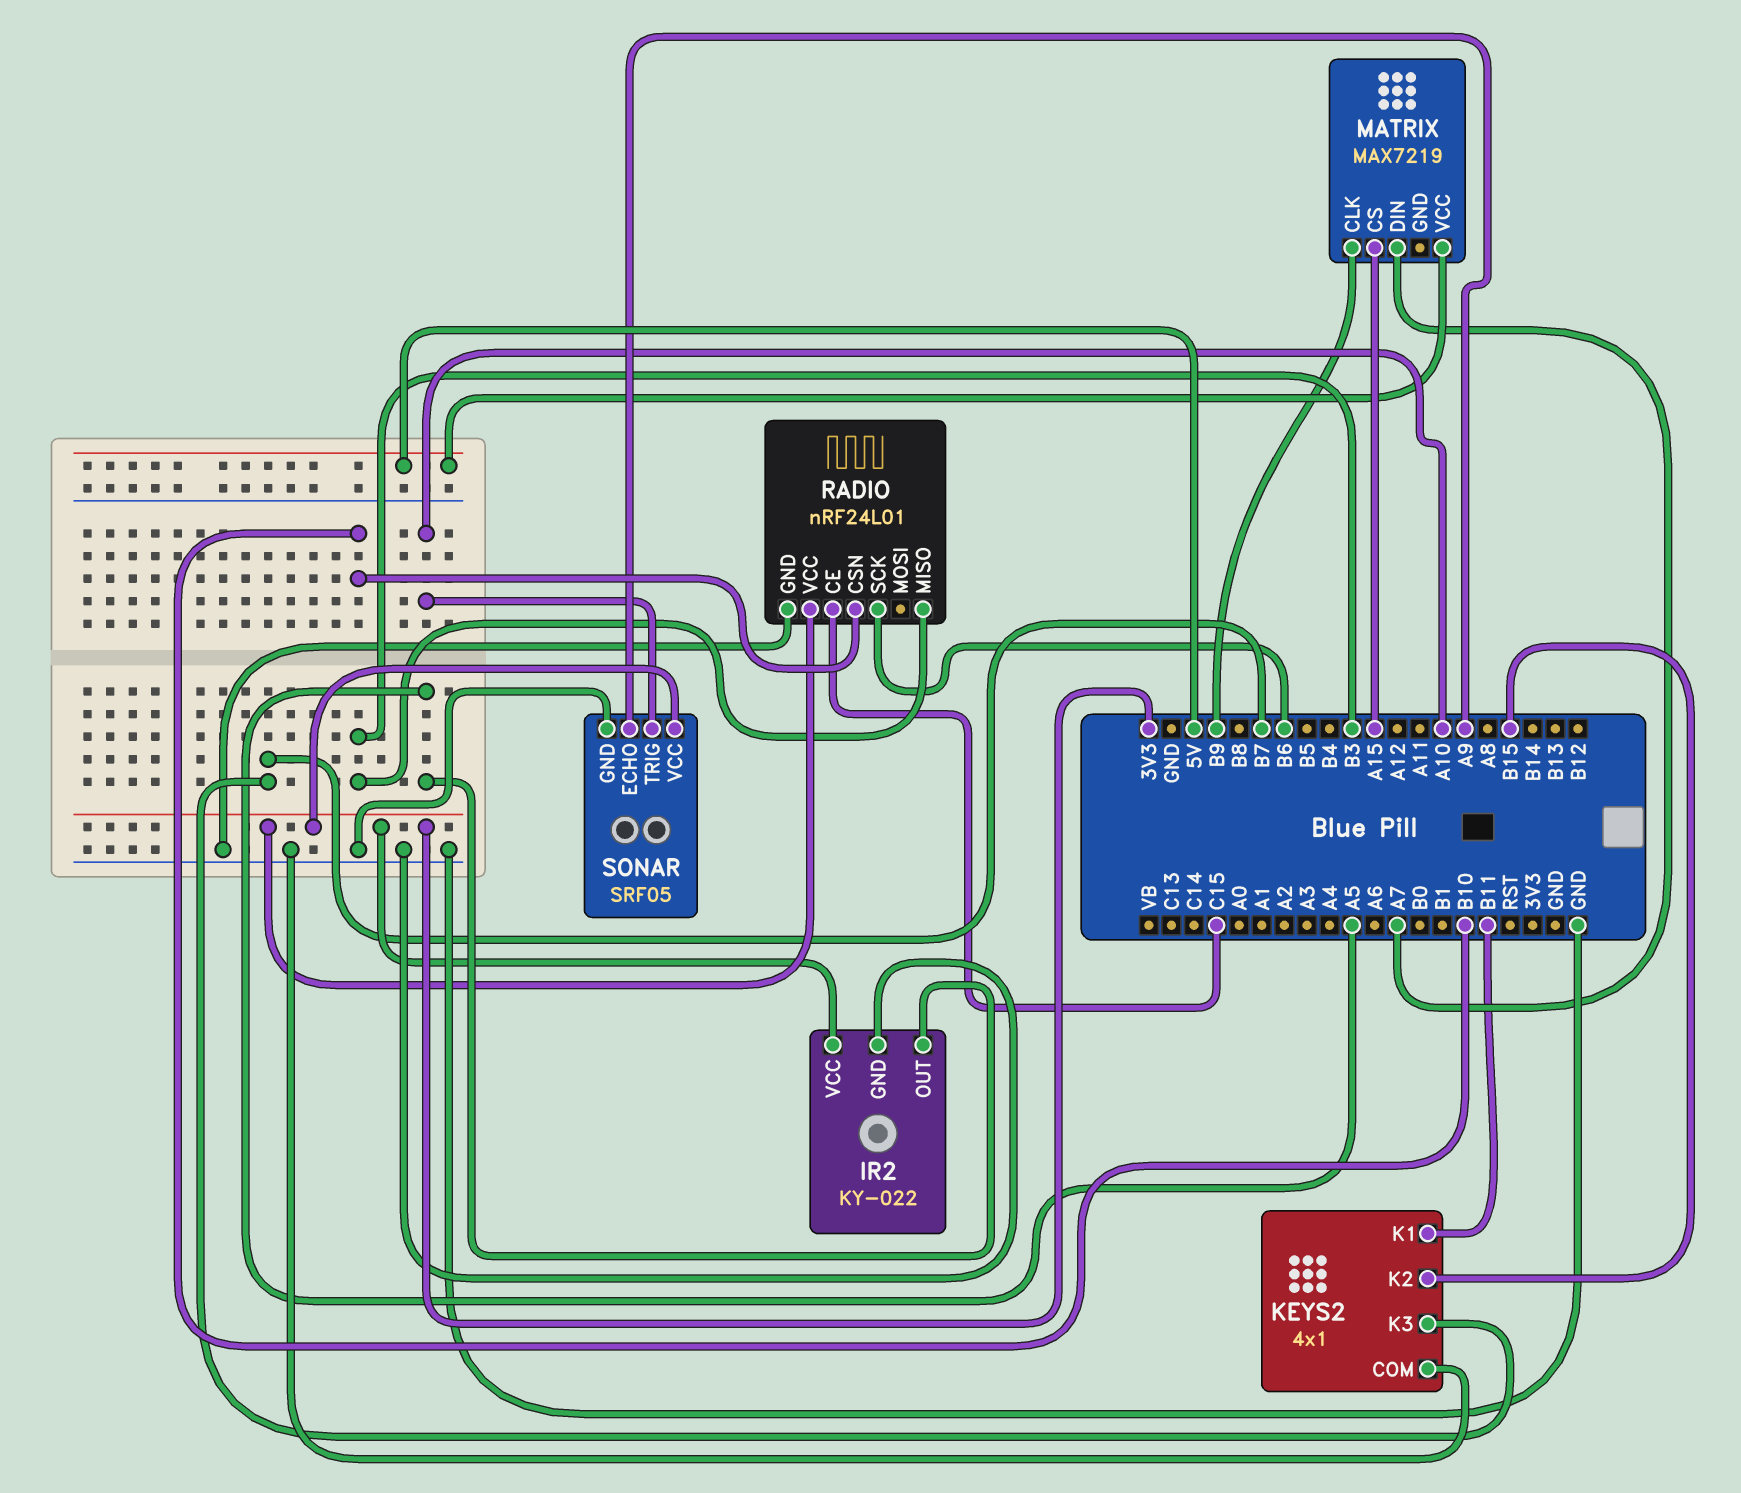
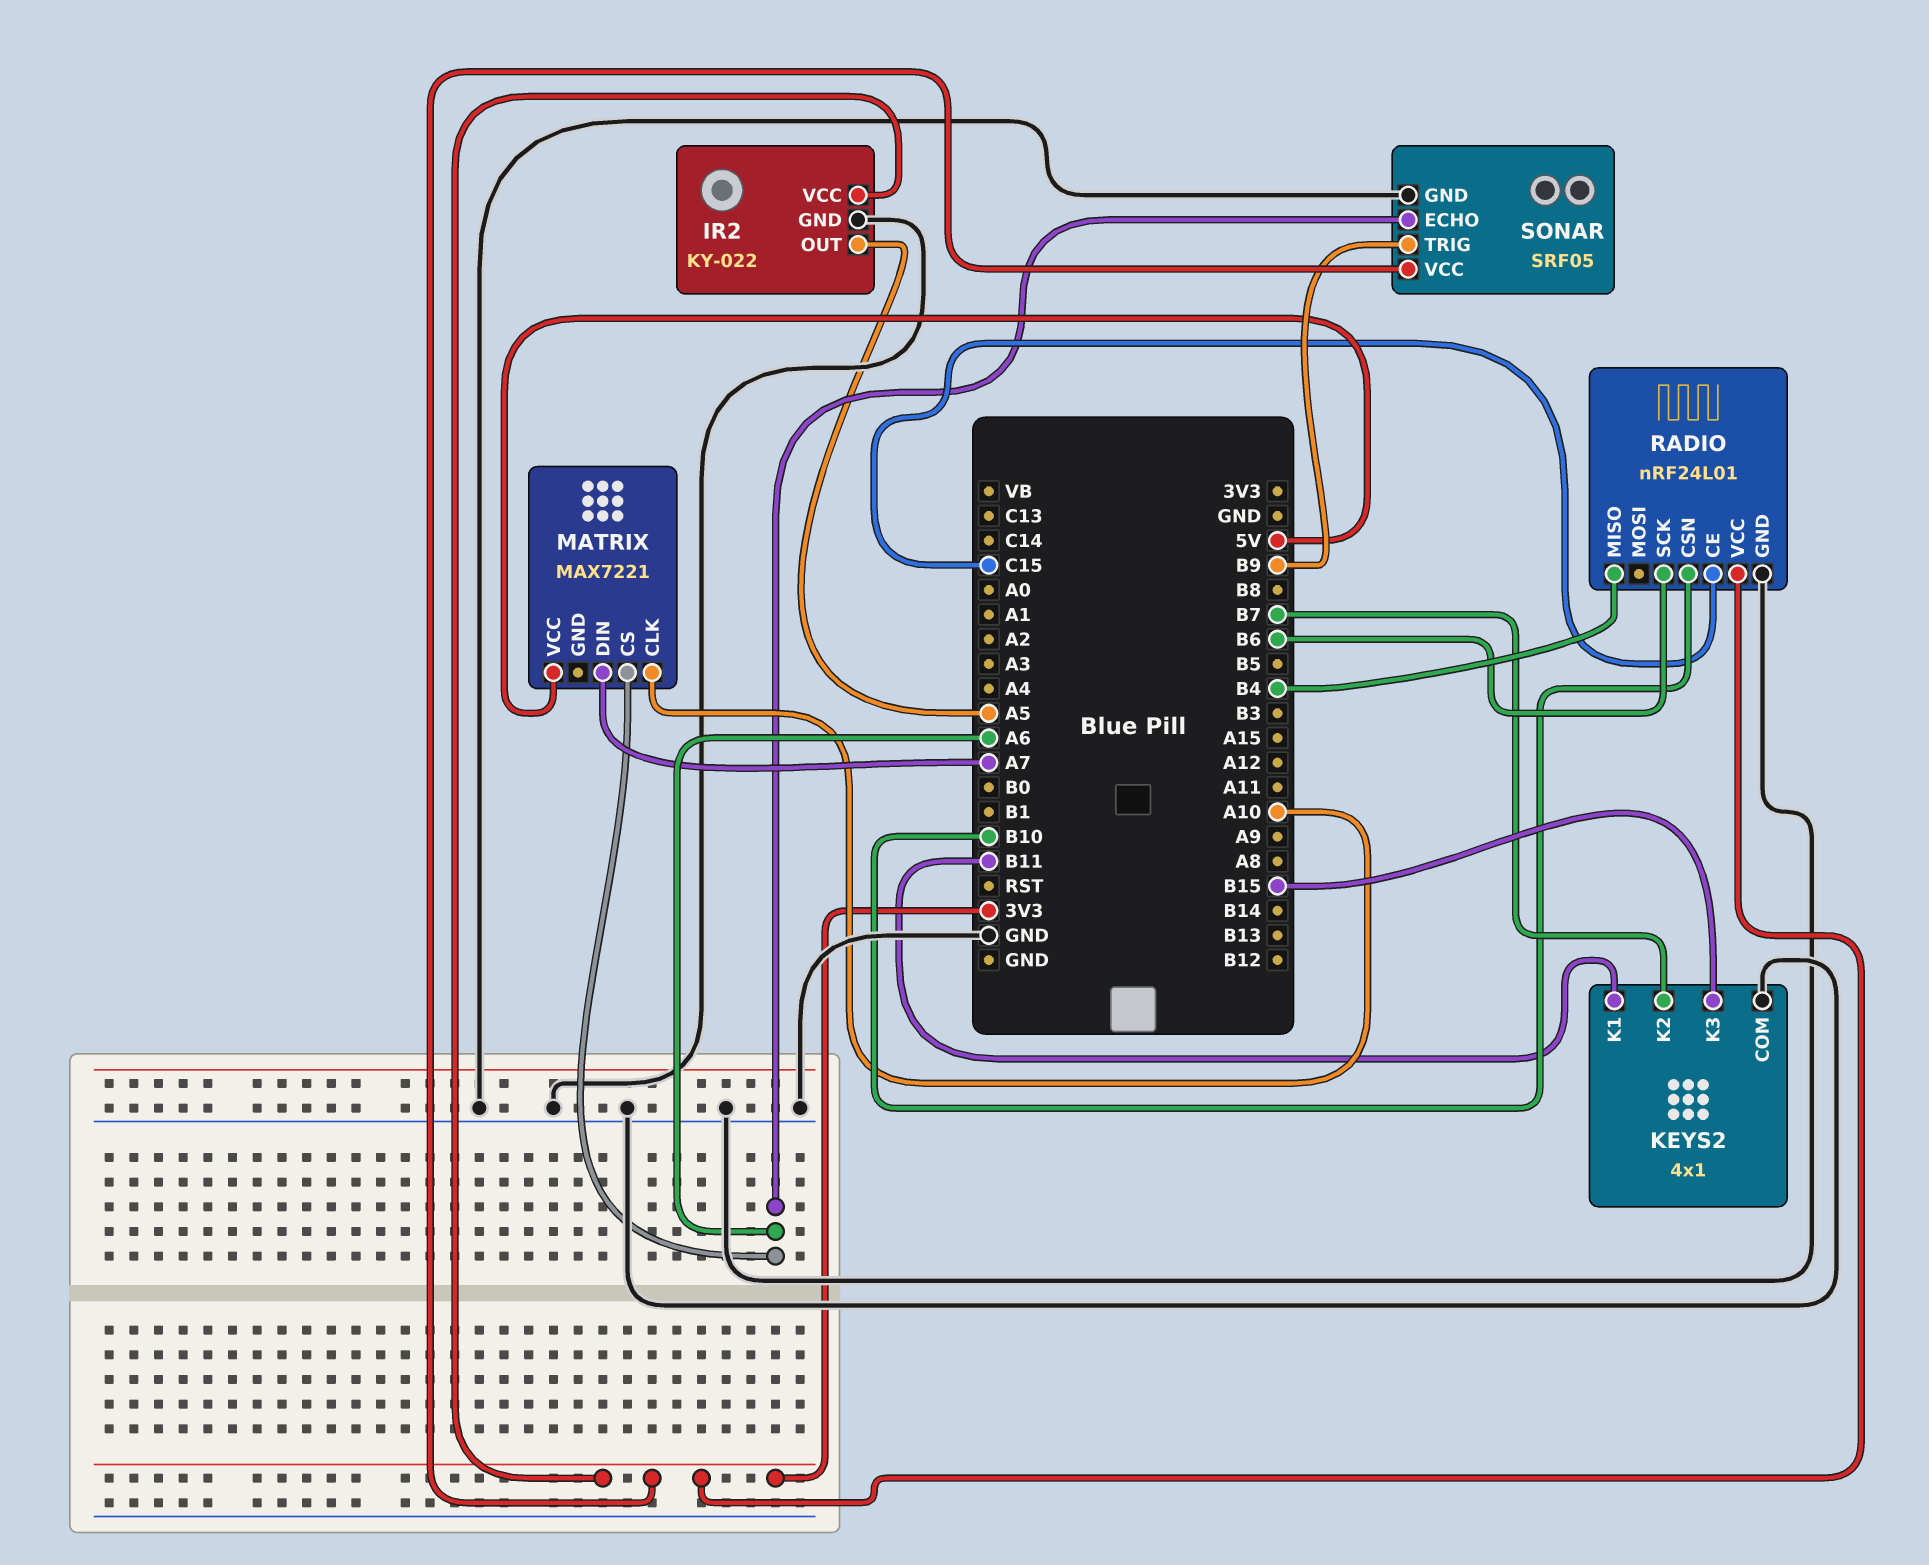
KEYS2 pin K2: B15 -> B7
KEYS2 pin K3: B7 -> B15
MATRIX: MAX7219 -> MAX7221
MATRIX pin CLK: B9 -> A10
MATRIX pin CS: A15 -> A6
RADIO pin MISO: B3 -> B4
SONAR pin ECHO: A9 -> A6
SONAR pin TRIG: A10 -> B9

